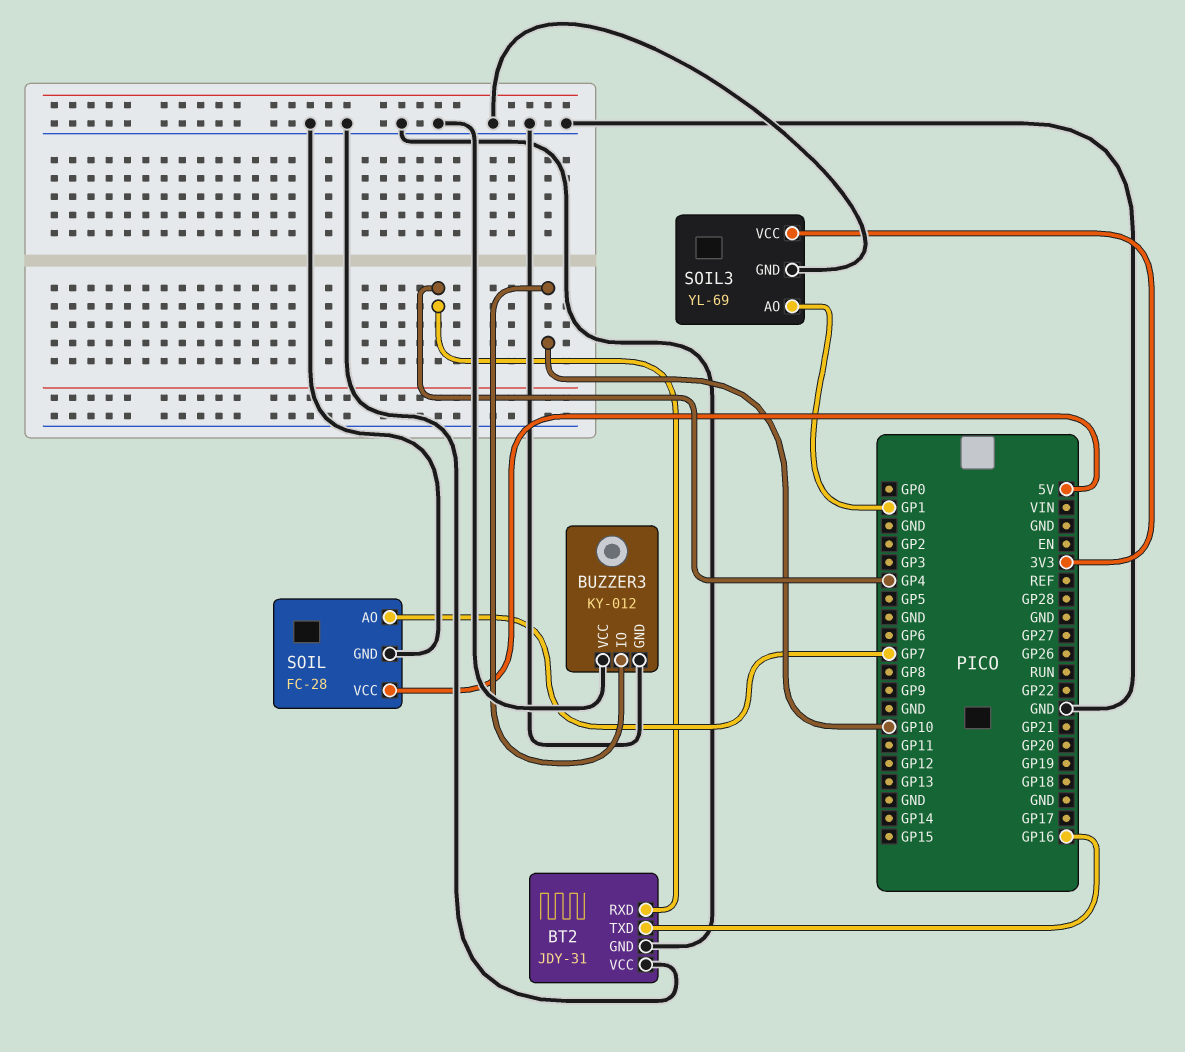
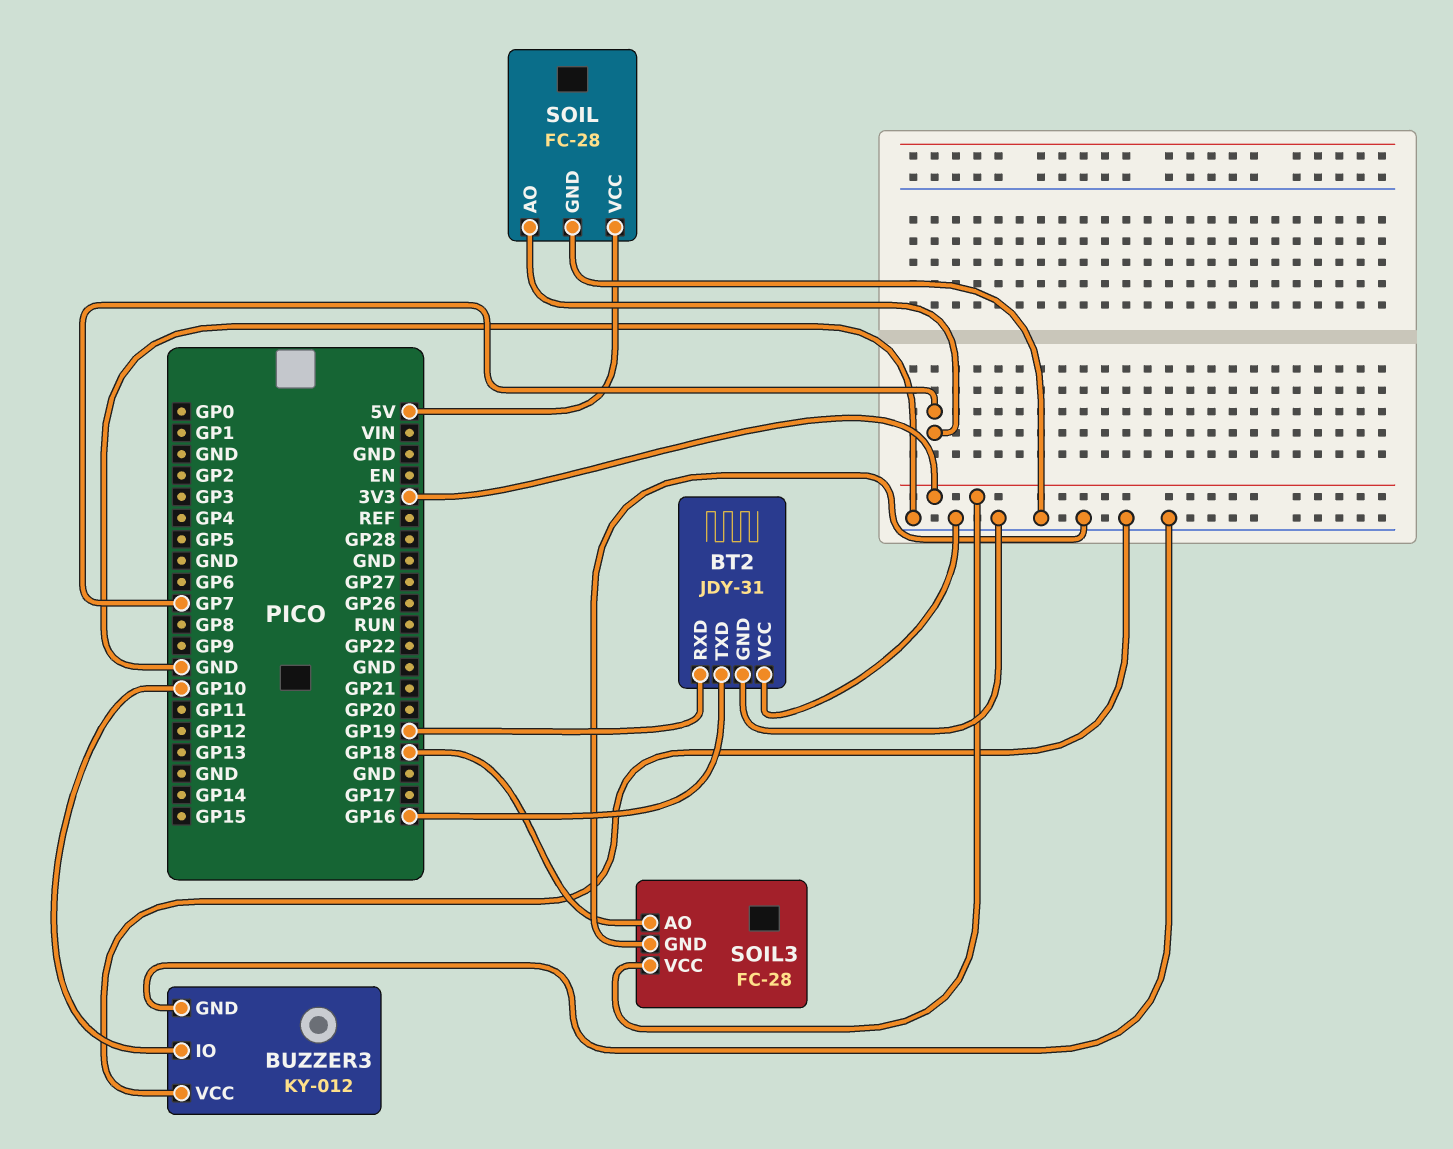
BT2 pin RXD: GP4 -> GP19
SOIL3: YL-69 -> FC-28
SOIL3 pin AO: GP1 -> GP18

